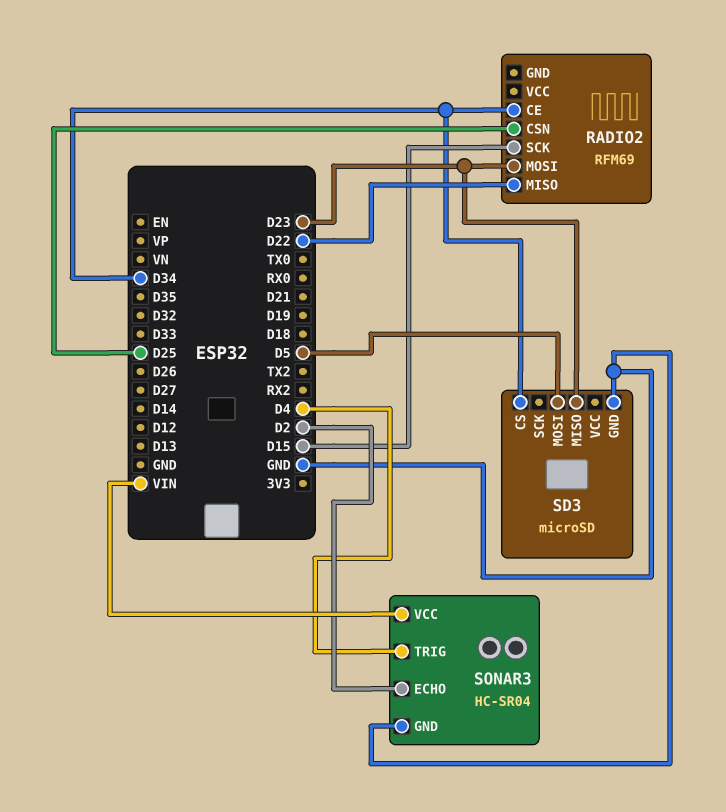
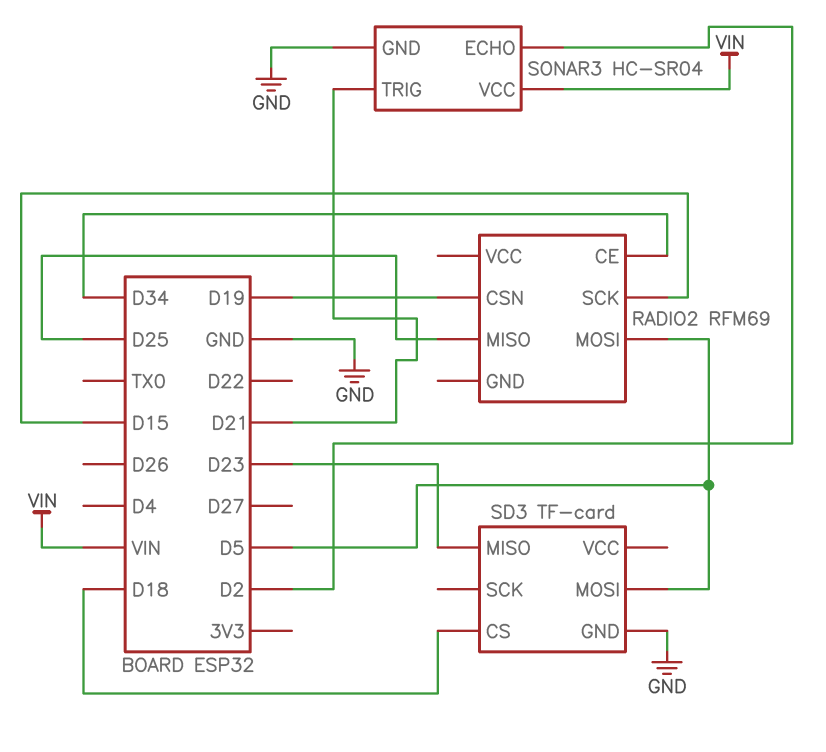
RADIO2 pin CSN: D25 -> D19
RADIO2 pin MISO: D22 -> D25
RADIO2 pin MOSI: D23 -> D5
SD3: microSD -> TF-card
SD3 pin CS: D34 -> D18
SONAR3 pin TRIG: D4 -> D21

